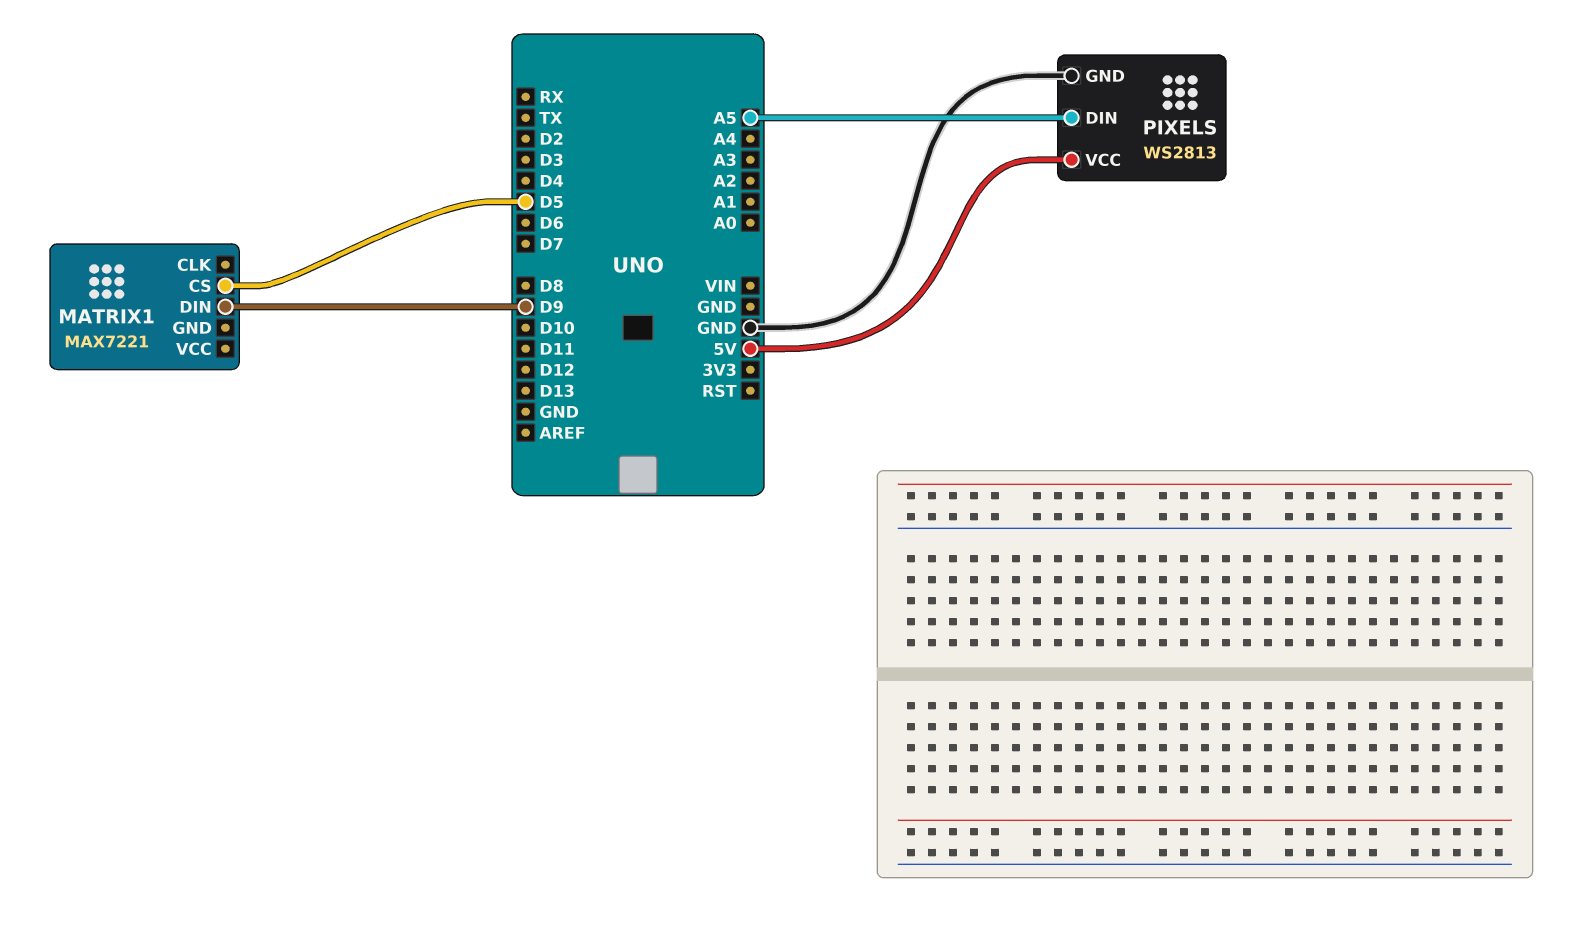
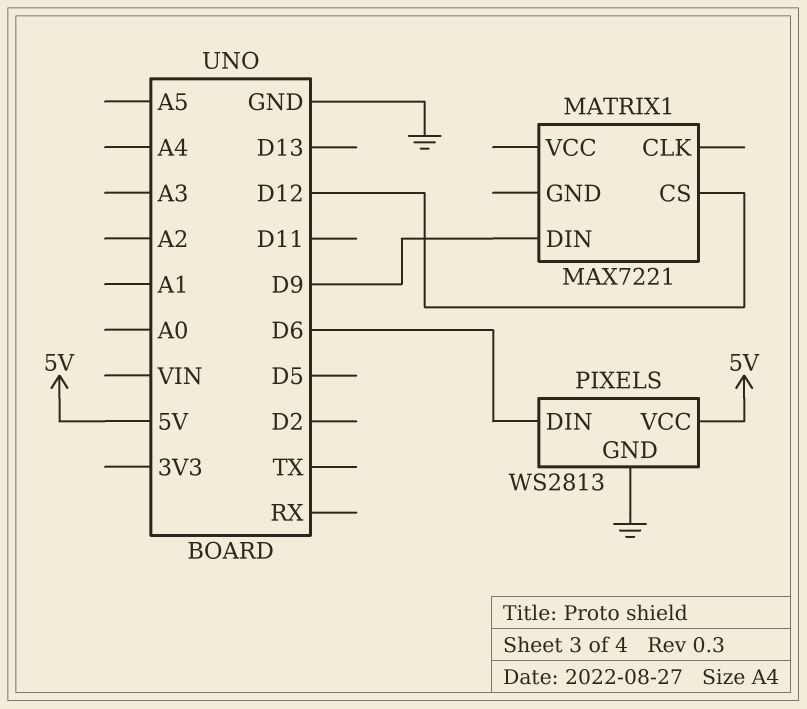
MATRIX1 pin CS: D5 -> D12
PIXELS pin DIN: A5 -> D6

